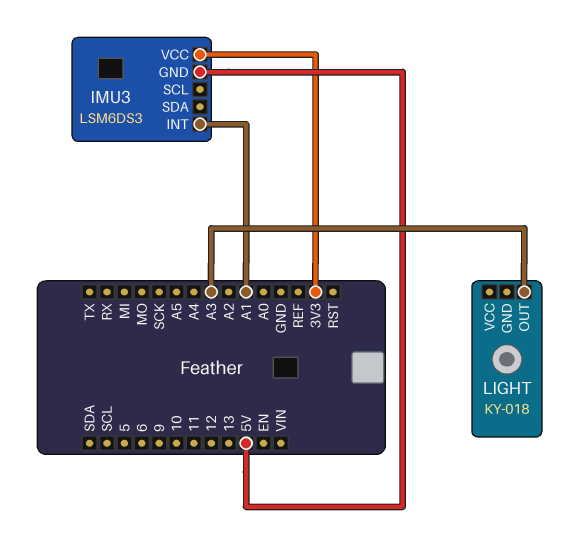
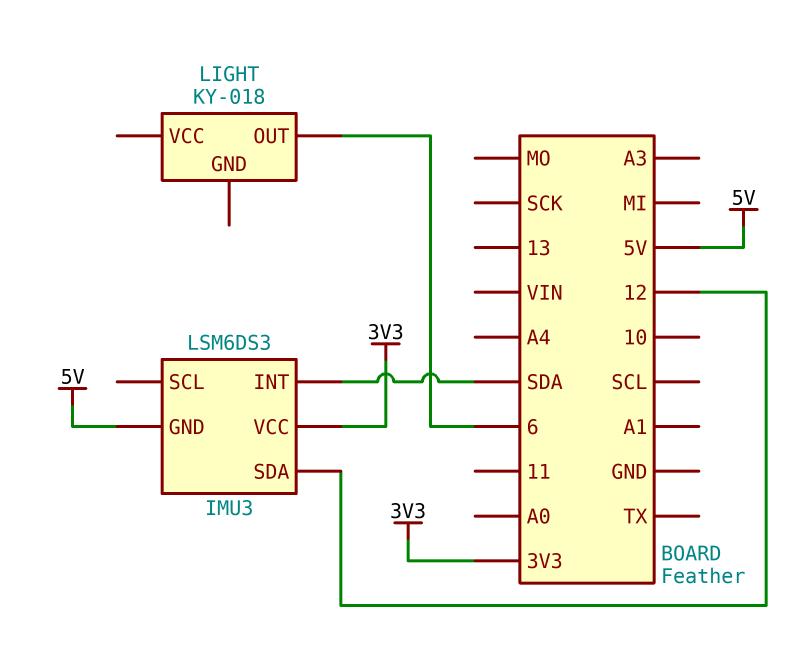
IMU3 pin INT: A1 -> SDA
IMU3 pin SDA: none -> 12
LIGHT pin OUT: A3 -> 6

